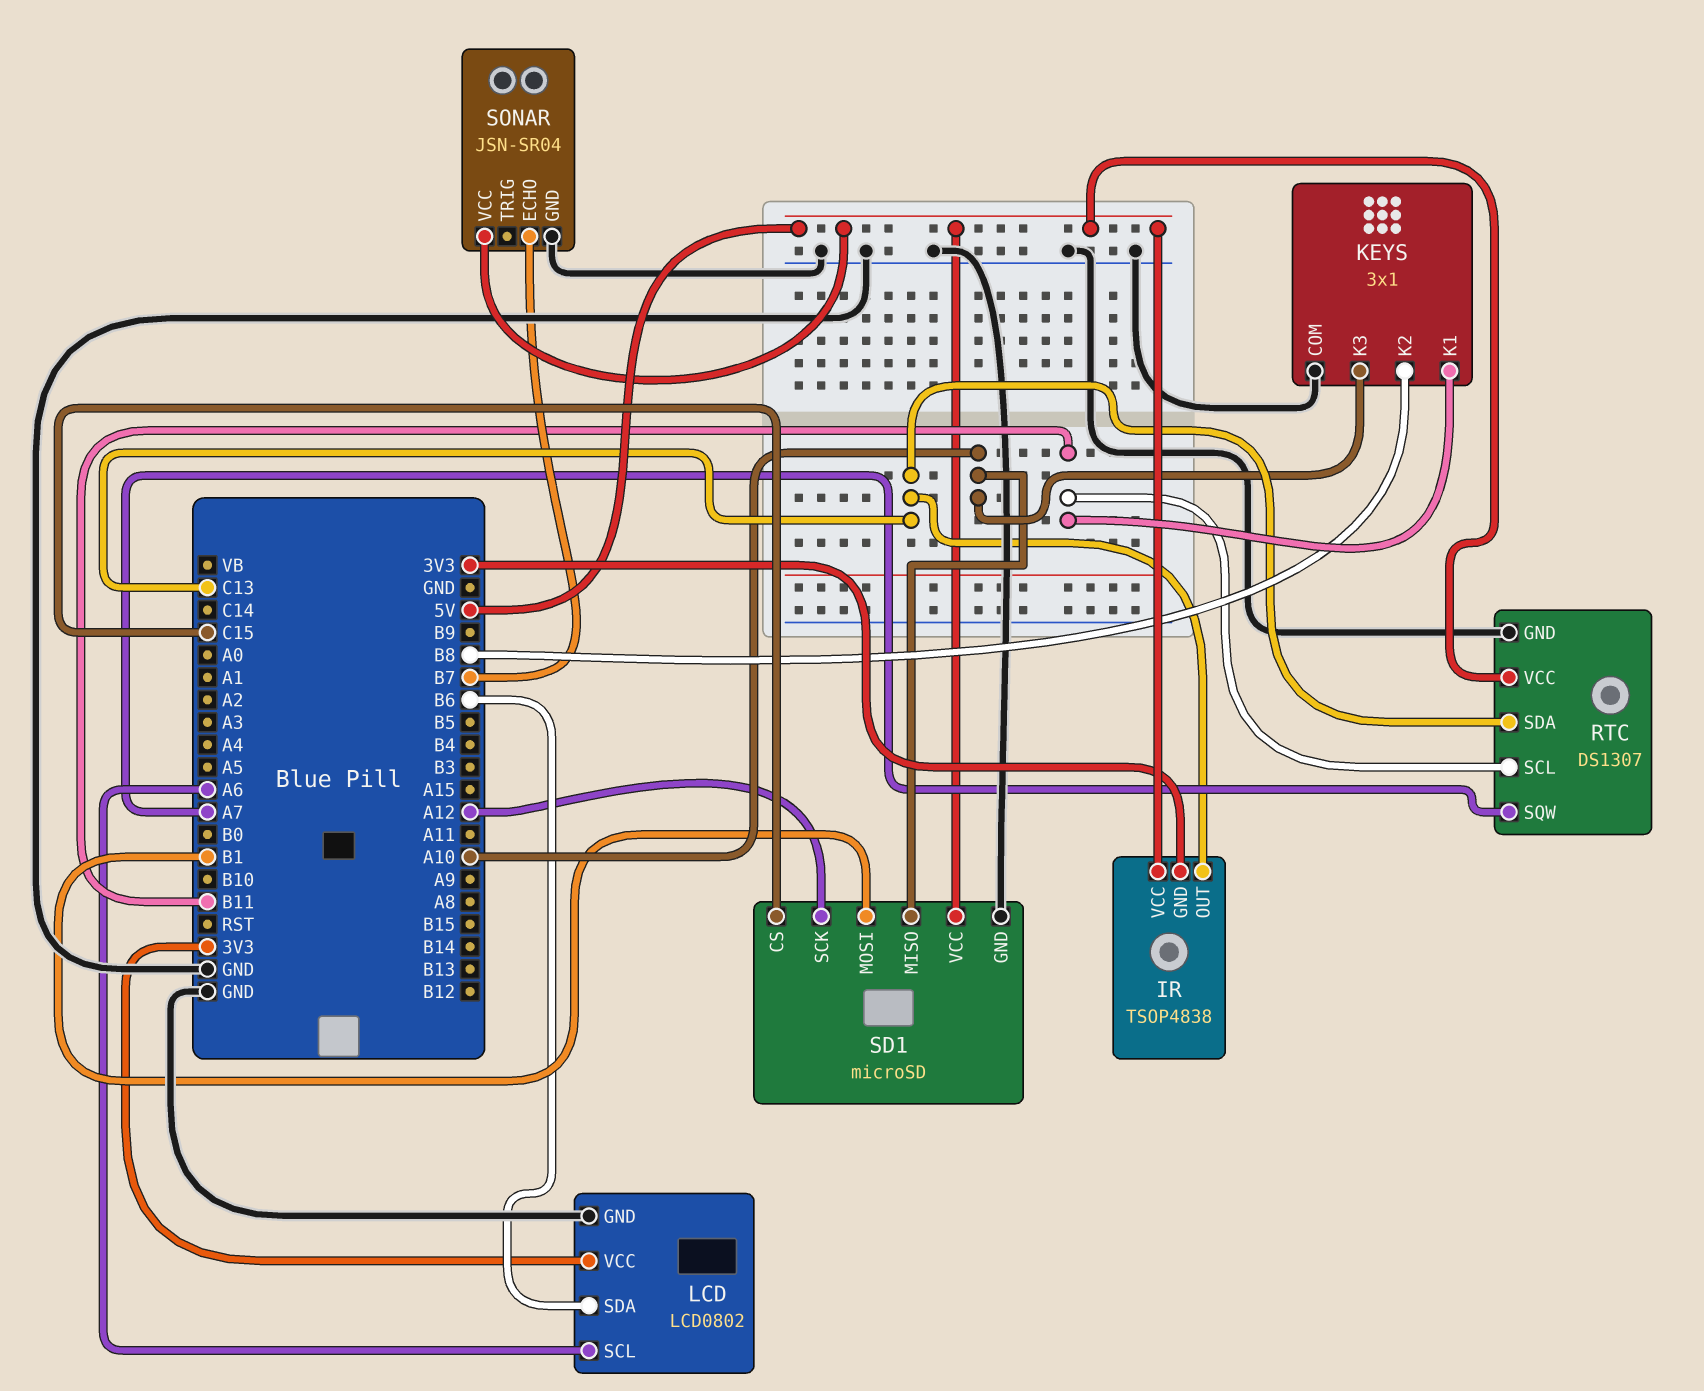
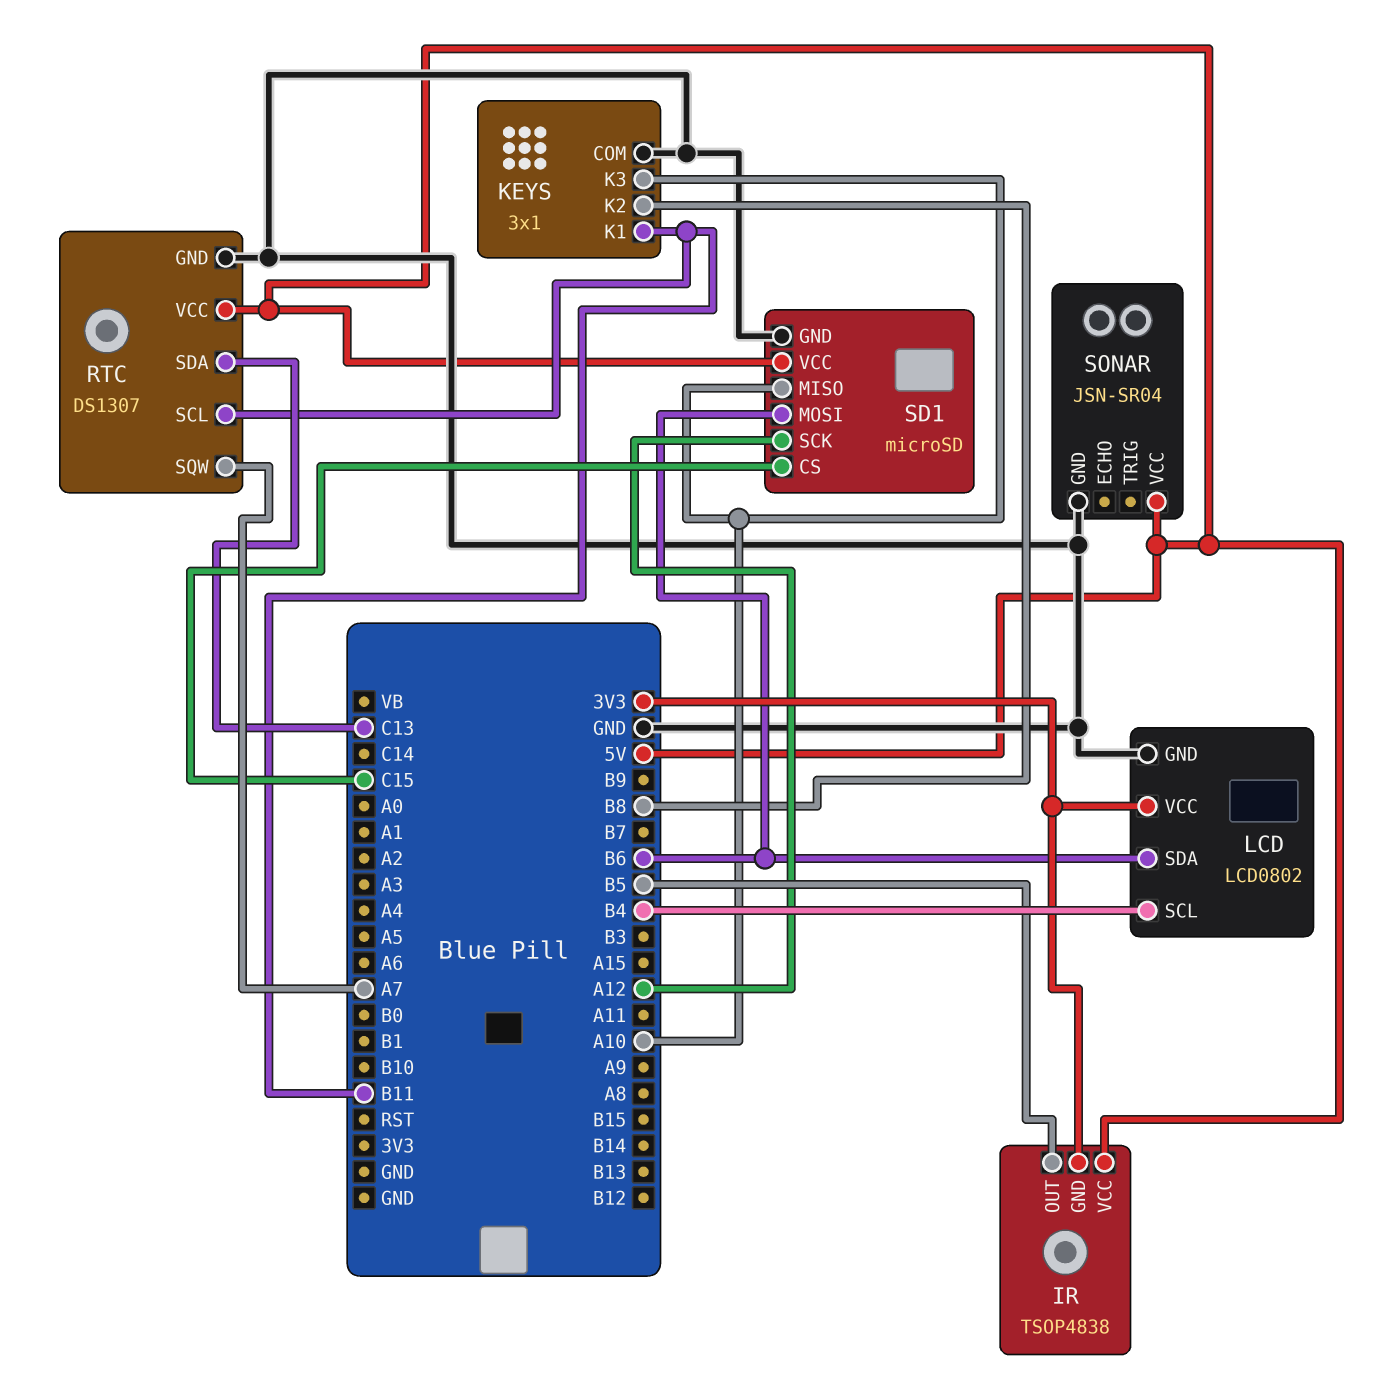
IR pin OUT: C13 -> B5
LCD pin SCL: A6 -> B4
SD1 pin MOSI: B1 -> B6
SONAR pin ECHO: B7 -> none

